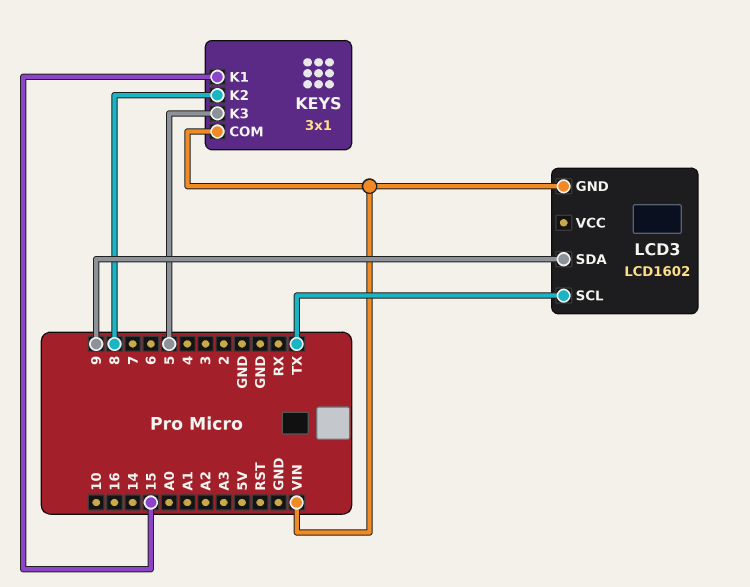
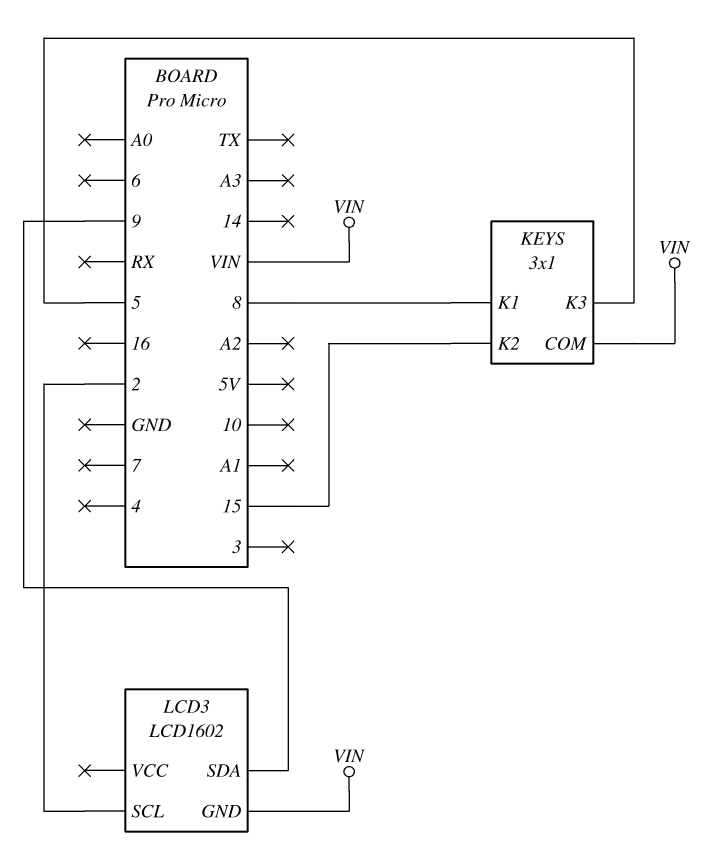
KEYS pin K1: 15 -> 8
KEYS pin K2: 8 -> 15
LCD3 pin SCL: TX -> 2

